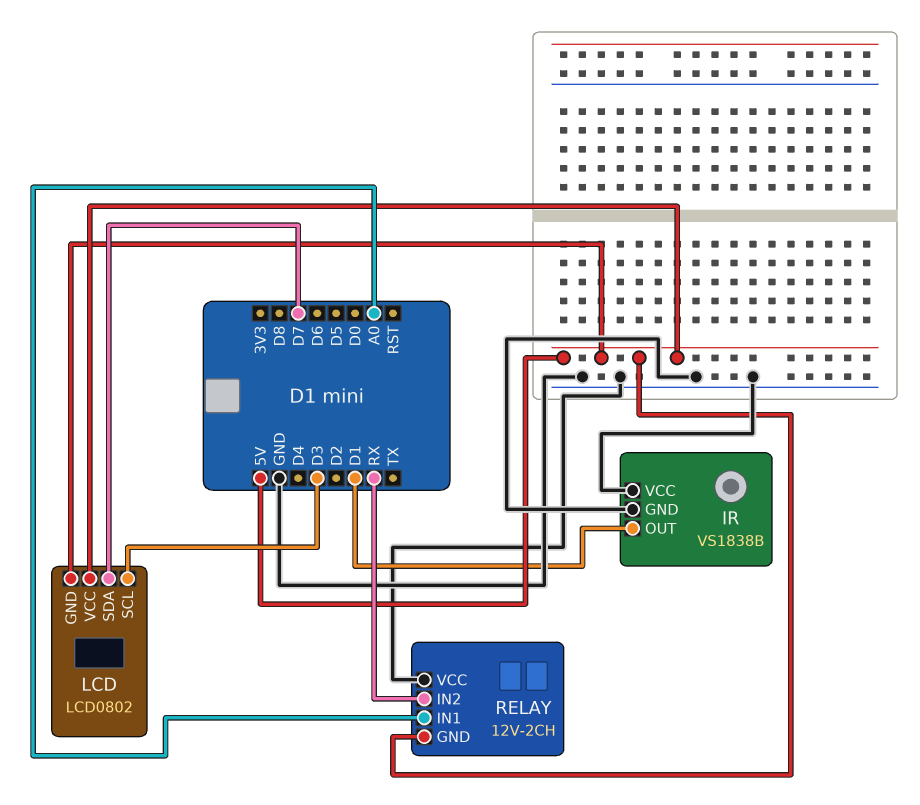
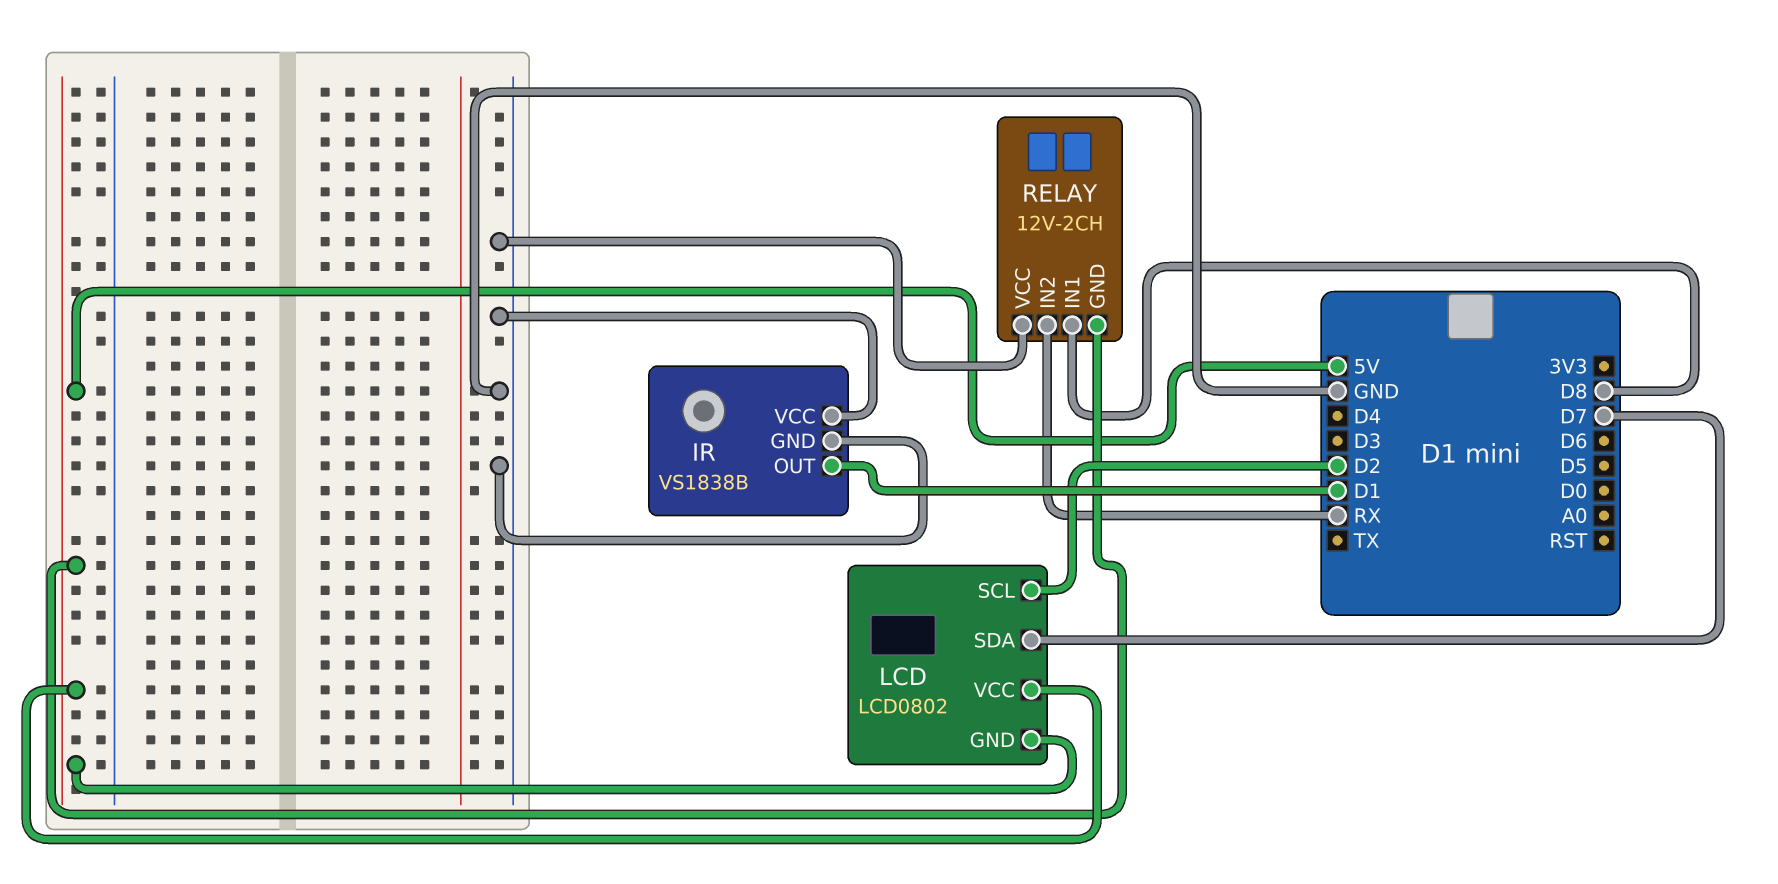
LCD pin SCL: D3 -> D2
RELAY pin IN1: A0 -> D8

